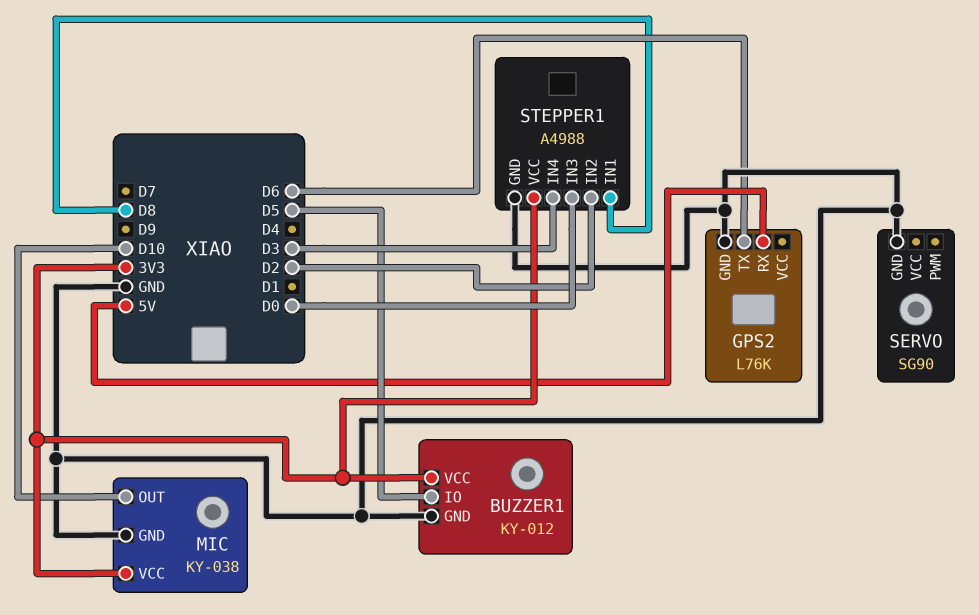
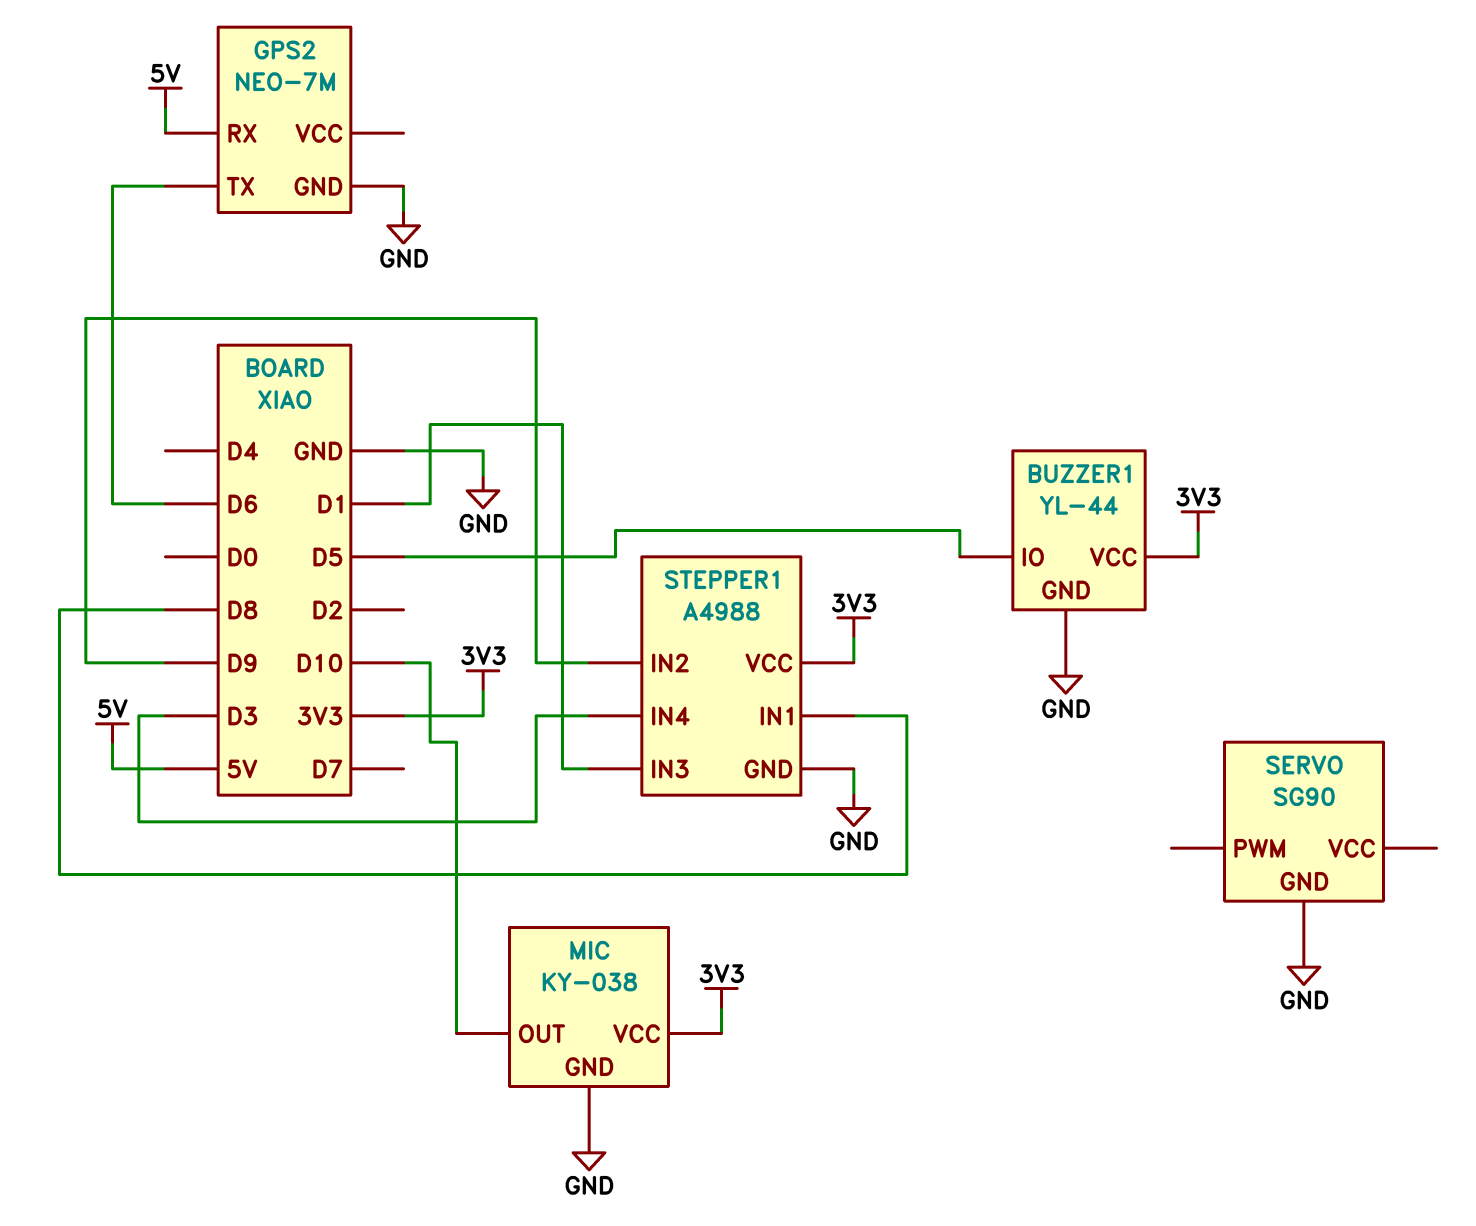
BUZZER1: KY-012 -> YL-44
GPS2: L76K -> NEO-7M
STEPPER1 pin IN2: D2 -> D9
STEPPER1 pin IN3: D0 -> D1

